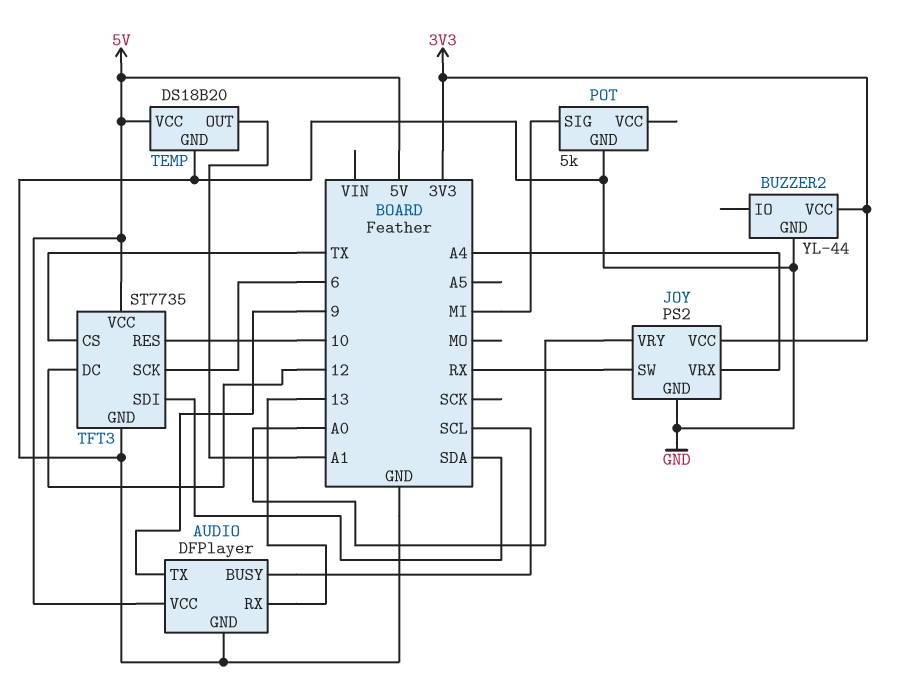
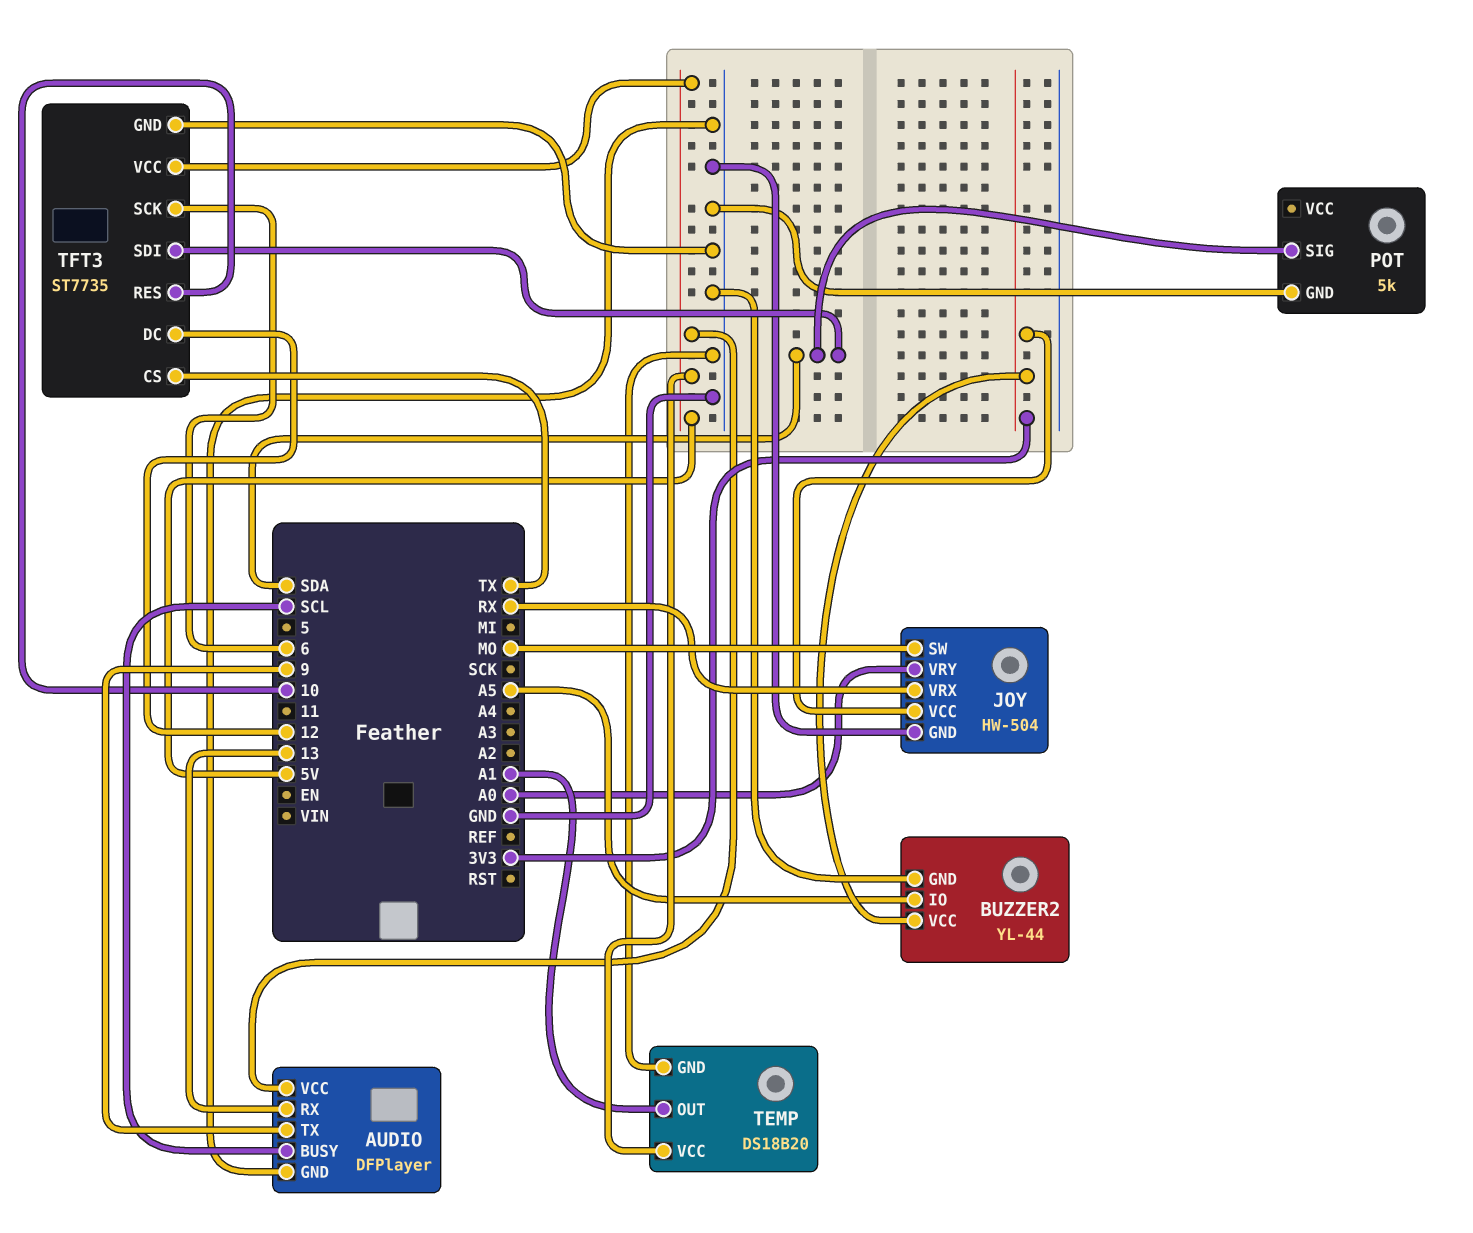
BUZZER2 pin IO: none -> A5
JOY: PS2 -> HW-504
JOY pin SW: RX -> MO
JOY pin VRX: A4 -> RX
POT pin SIG: MI -> SDA

